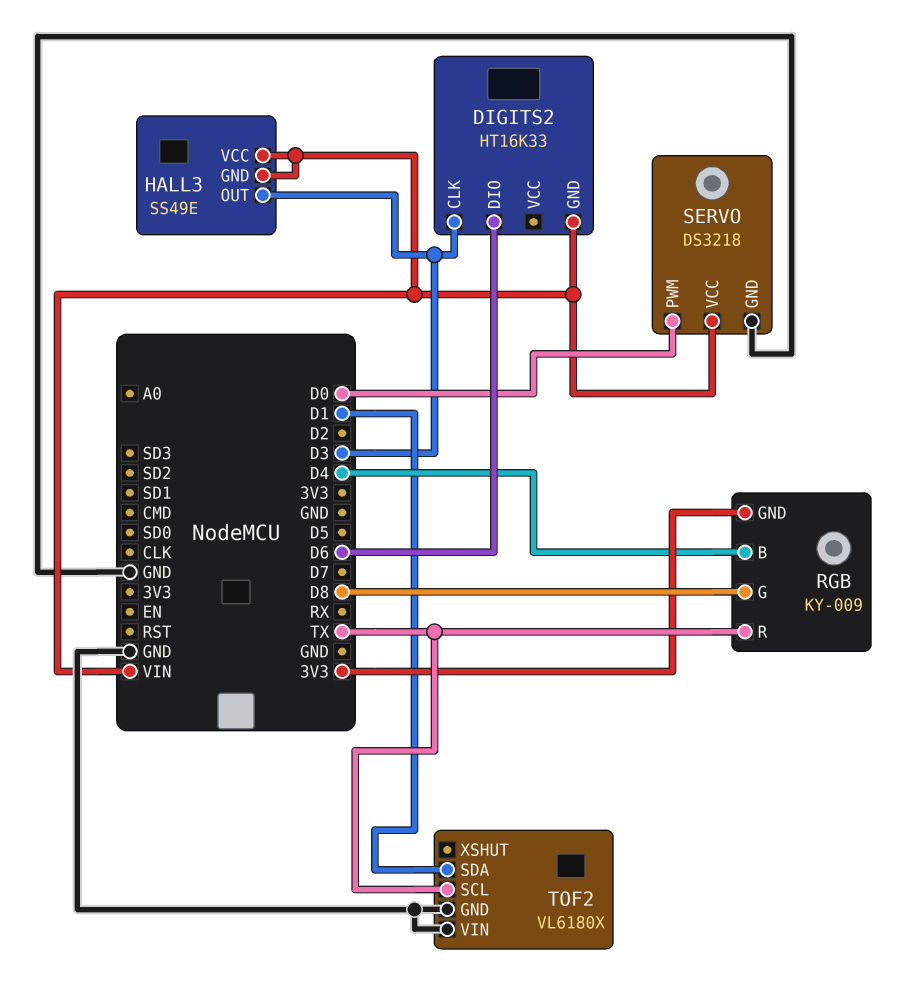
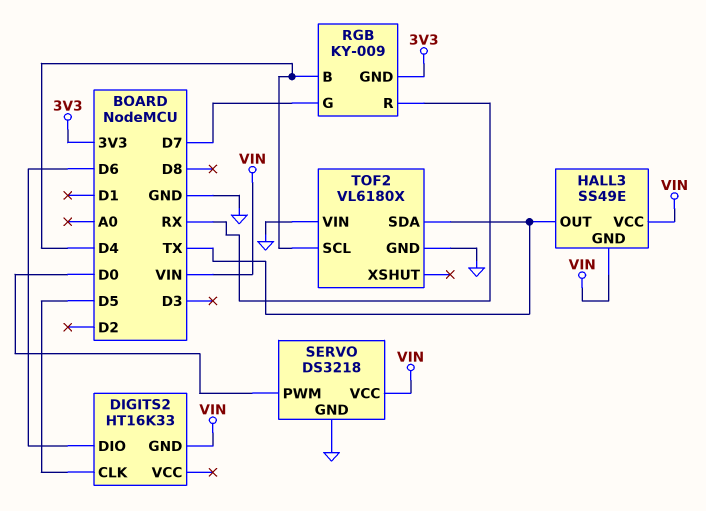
DIGITS2 pin CLK: D3 -> D5
HALL3 pin OUT: D3 -> TX
RGB pin G: D8 -> D7
RGB pin R: TX -> RX
TOF2 pin SCL: TX -> D4
TOF2 pin SDA: D1 -> TX

